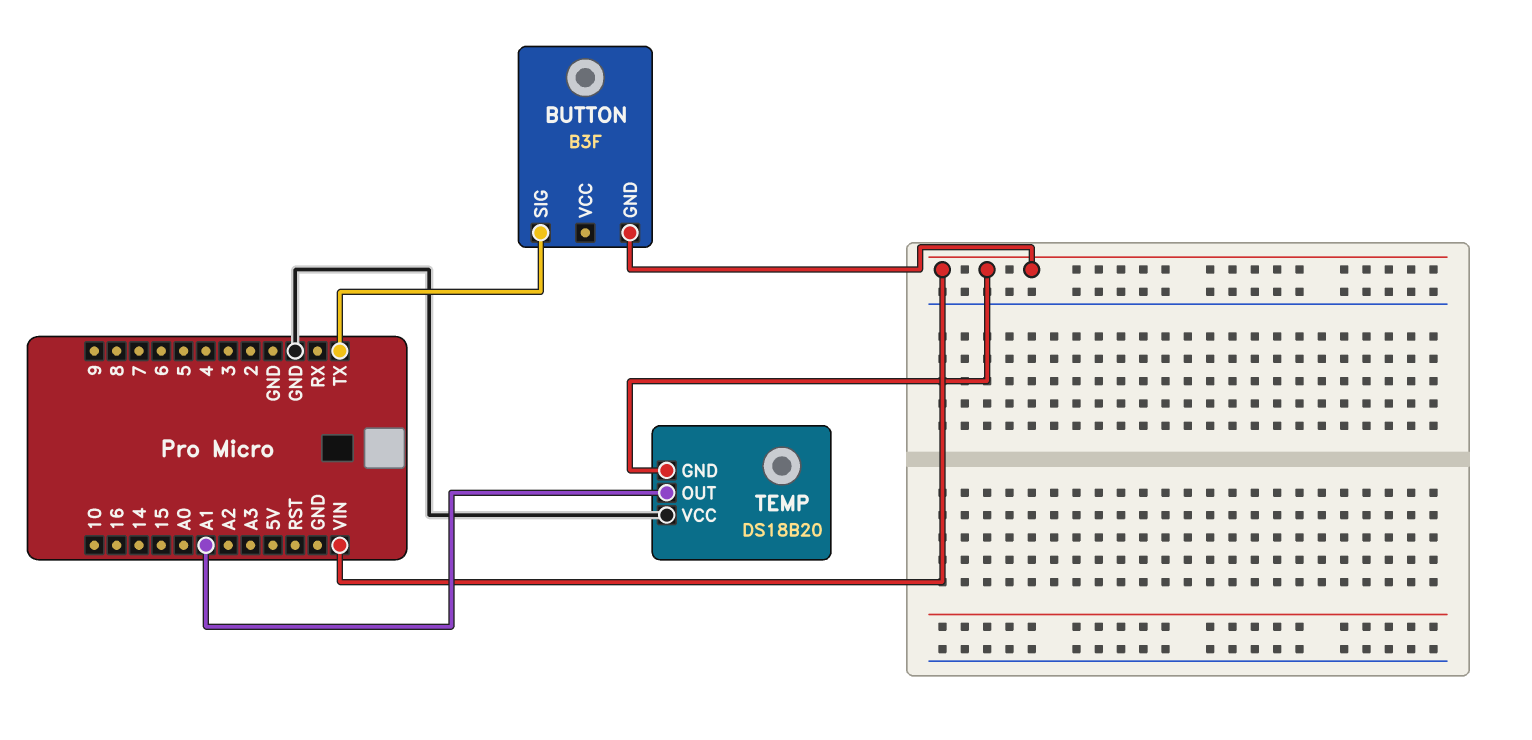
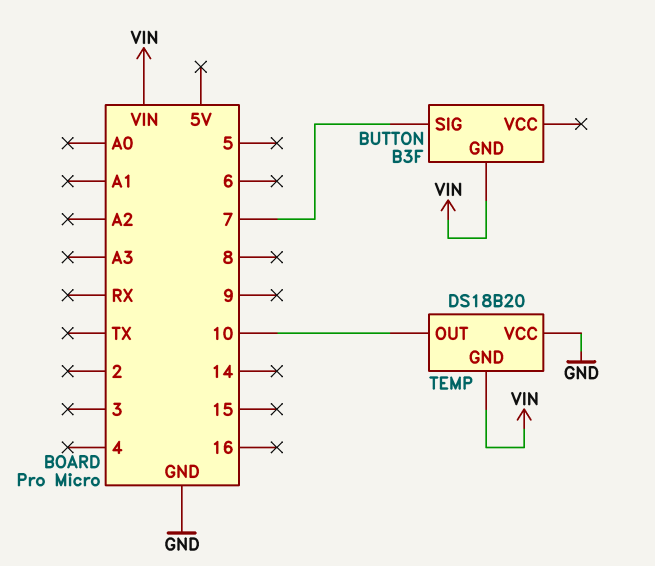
BUTTON pin SIG: TX -> 7
TEMP pin OUT: A1 -> 10

